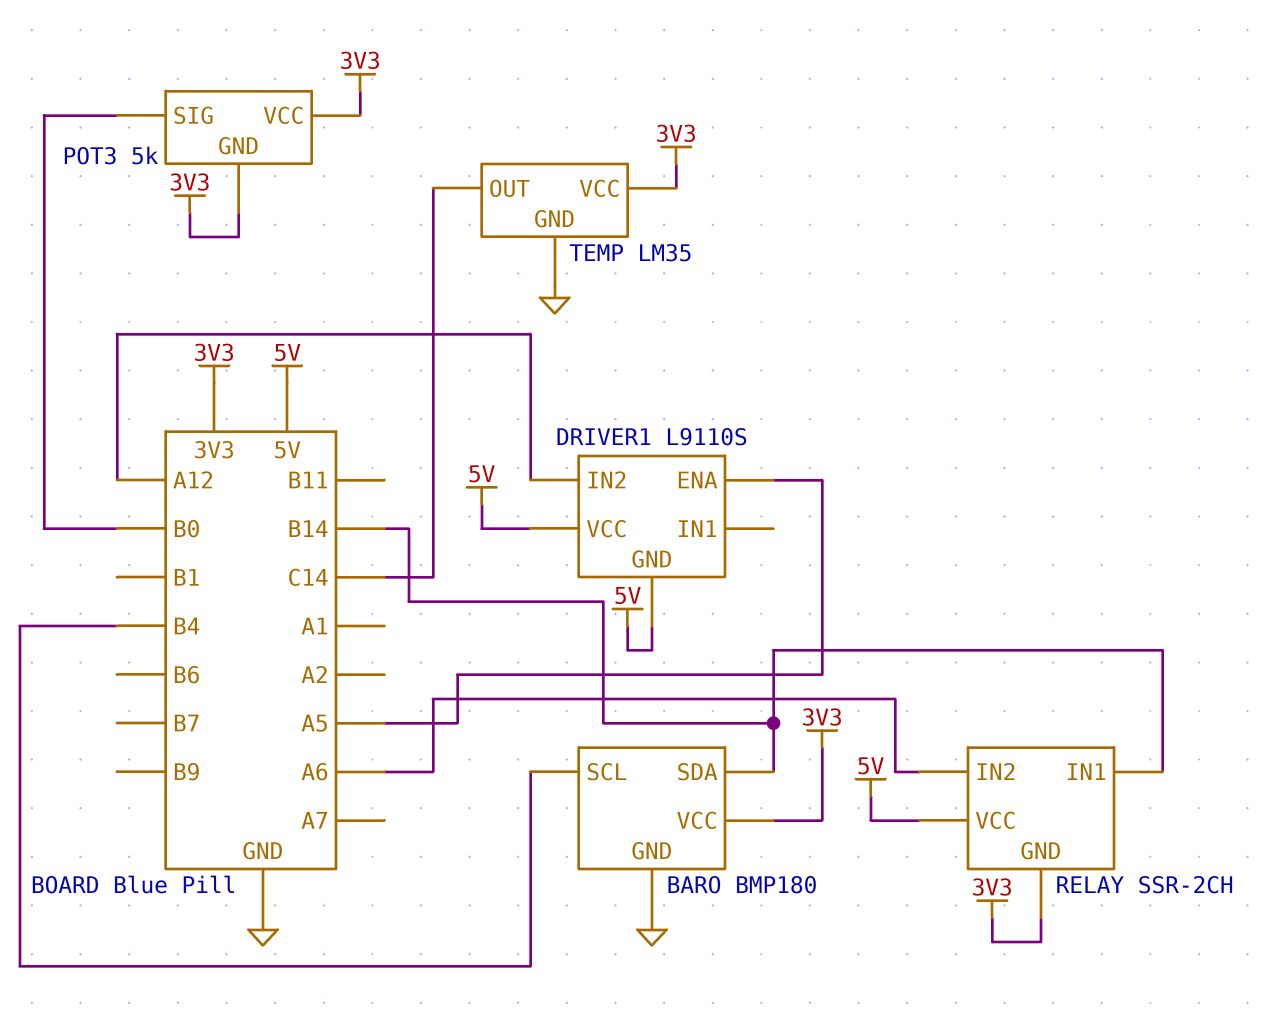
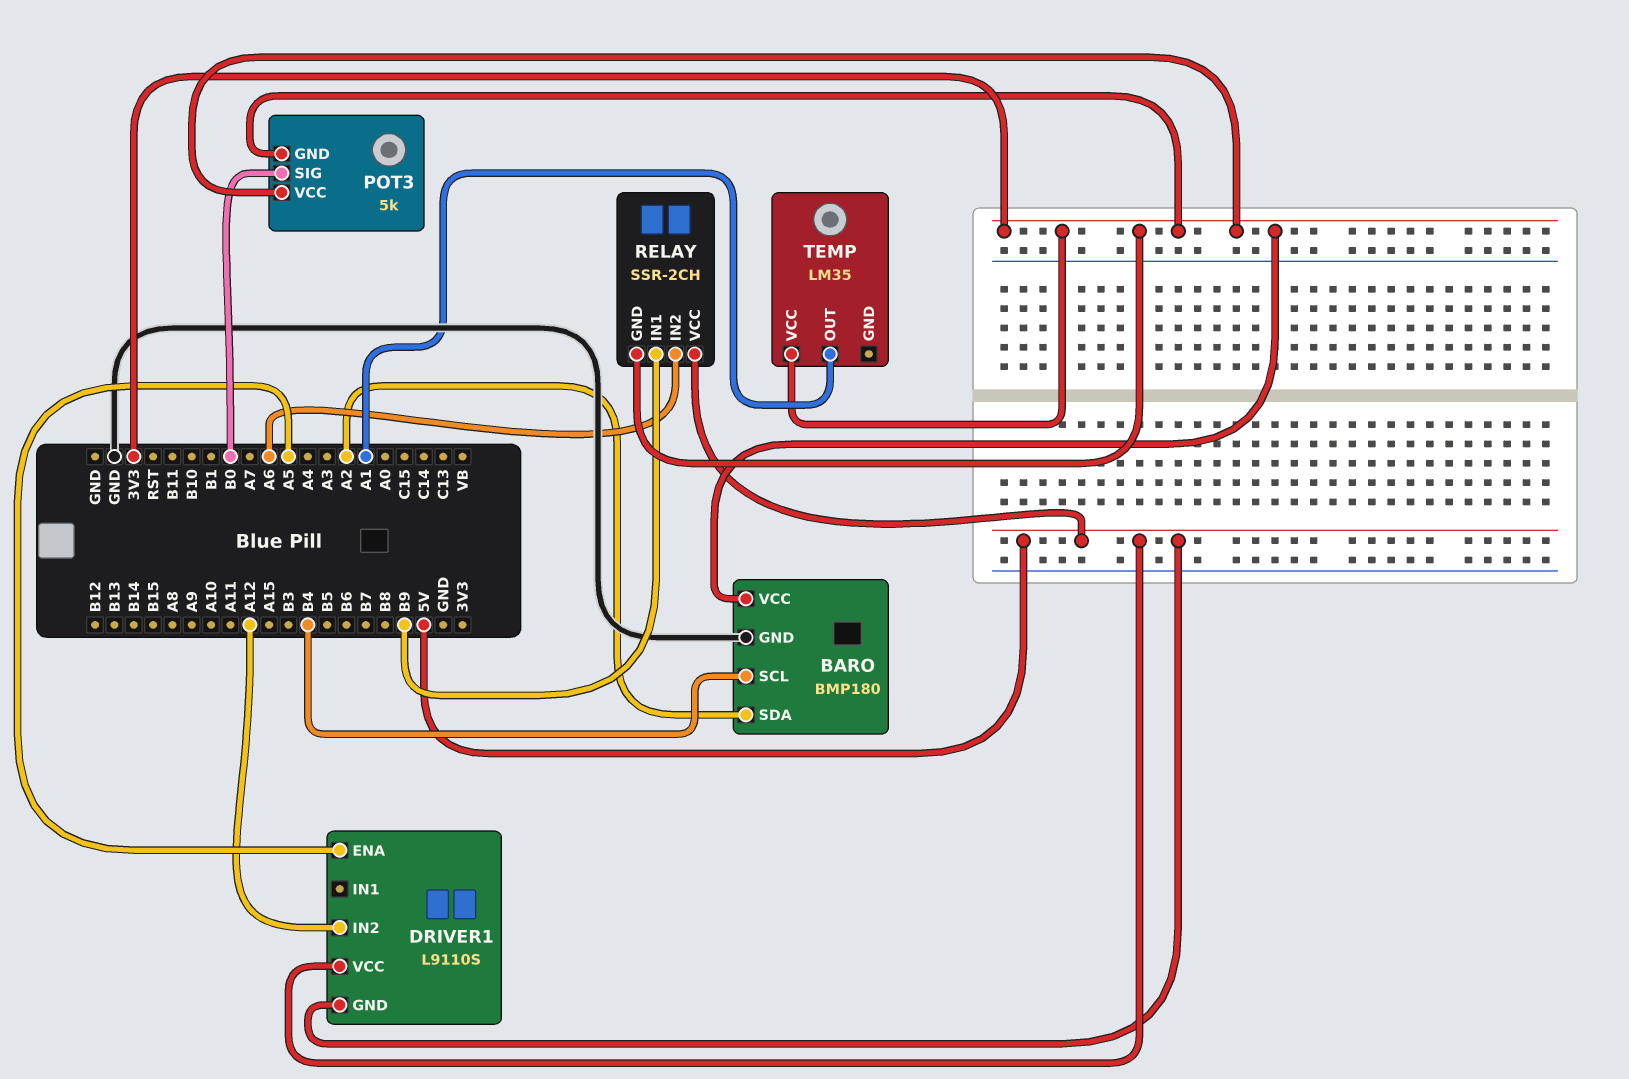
BARO pin SDA: B14 -> A2
RELAY pin IN1: B14 -> B9
TEMP pin GND: GND -> none
TEMP pin OUT: C14 -> A1

